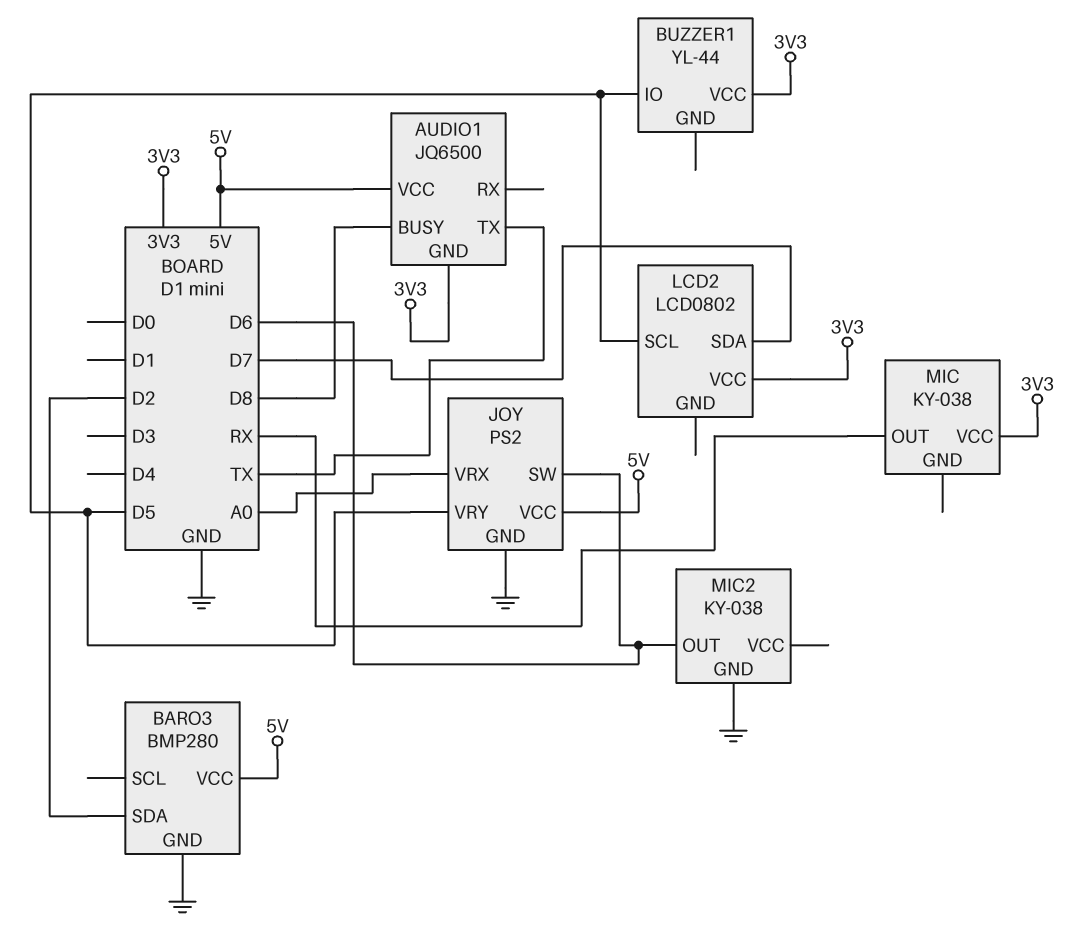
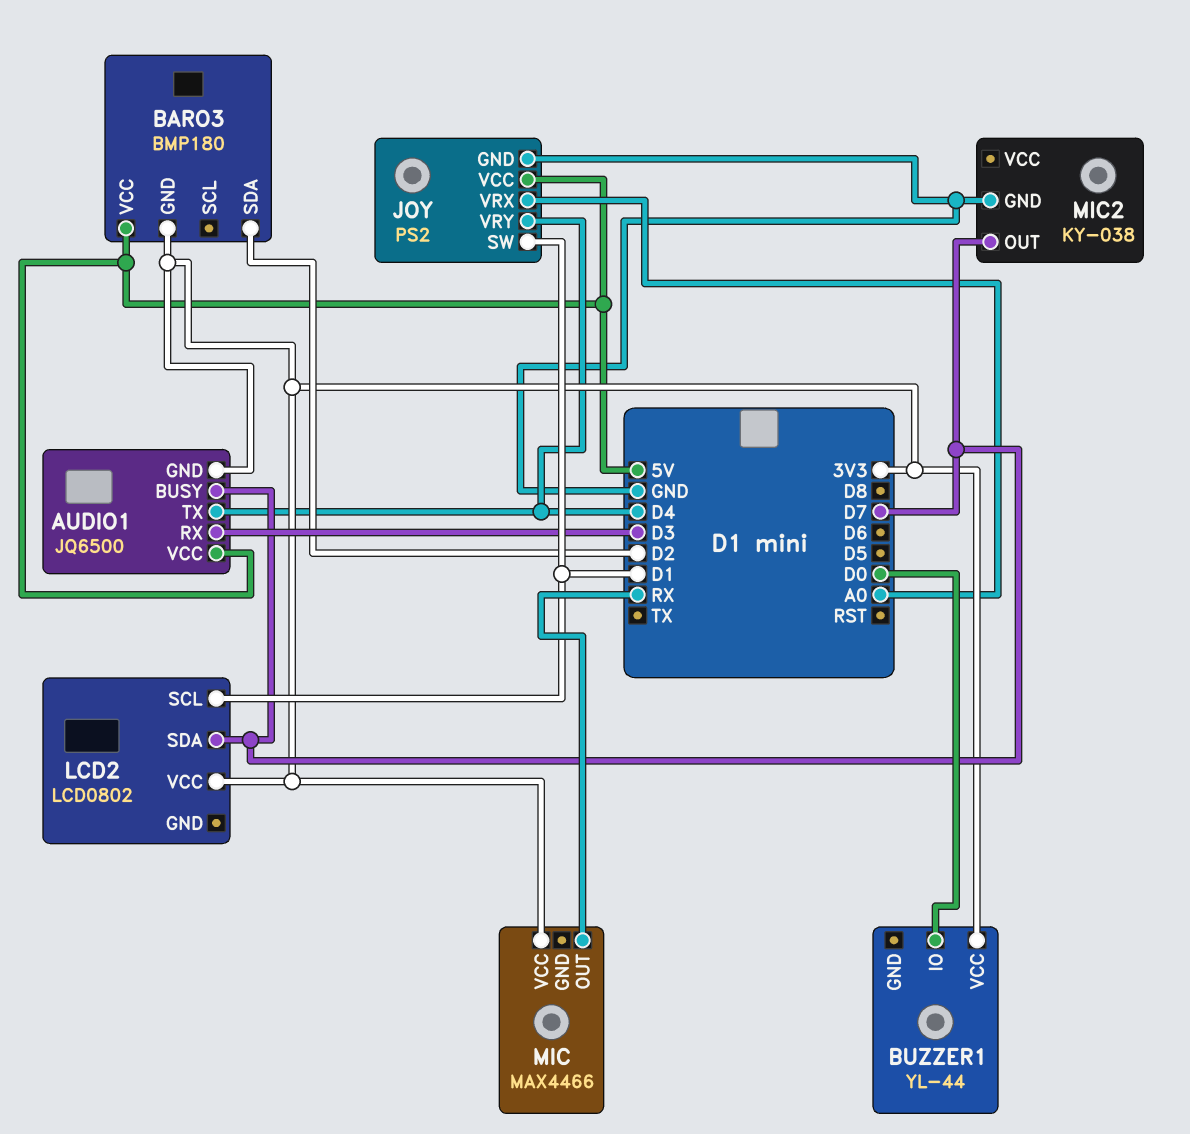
AUDIO1 pin BUSY: D8 -> D7
AUDIO1 pin RX: none -> D3
AUDIO1 pin TX: TX -> D4
BARO3: BMP280 -> BMP180
BARO3 pin GND: GND -> 3V3
BUZZER1 pin IO: D5 -> D0
JOY pin SW: D6 -> D1
JOY pin VRY: D5 -> D4
LCD2 pin SCL: D5 -> D1
MIC: KY-038 -> MAX4466
MIC2 pin OUT: D6 -> D7

